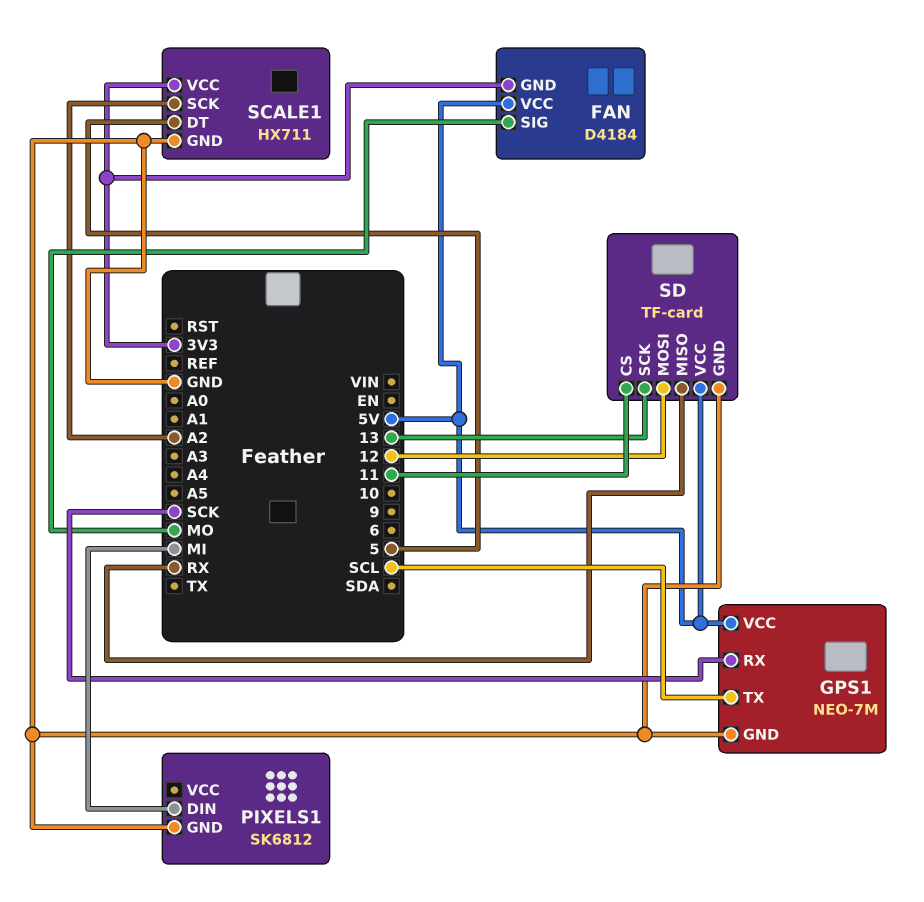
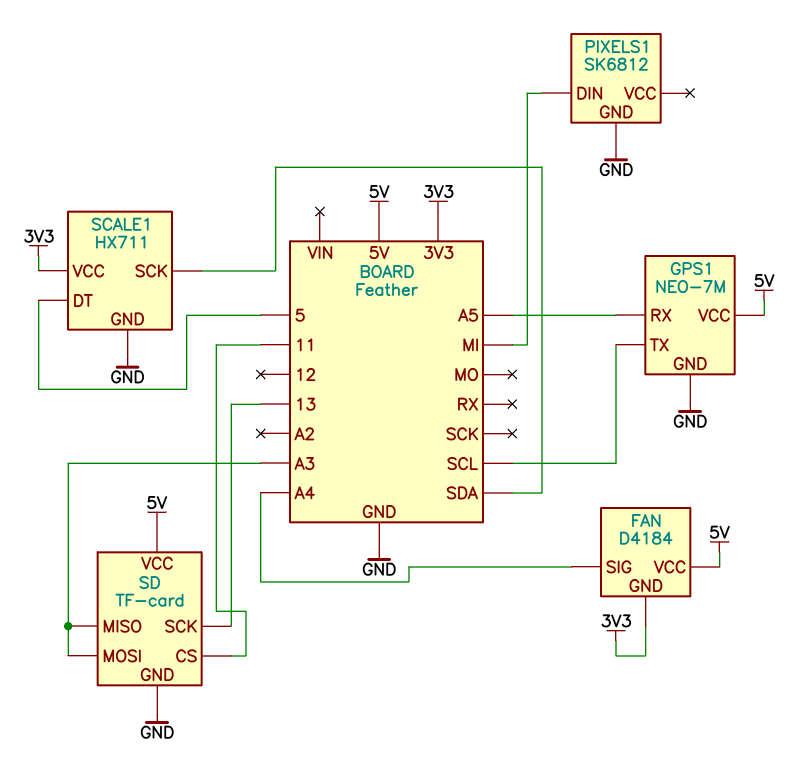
FAN pin SIG: MO -> A4
GPS1 pin RX: SCK -> A5
SCALE1 pin SCK: A2 -> SDA
SD pin MISO: RX -> A3
SD pin MOSI: 12 -> A3

